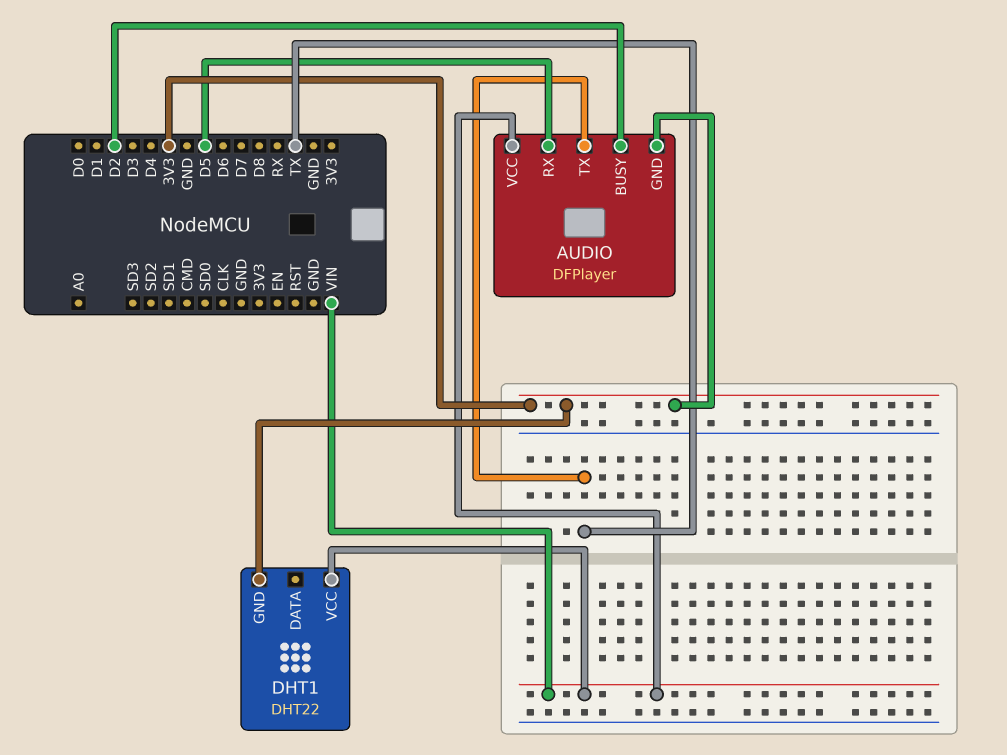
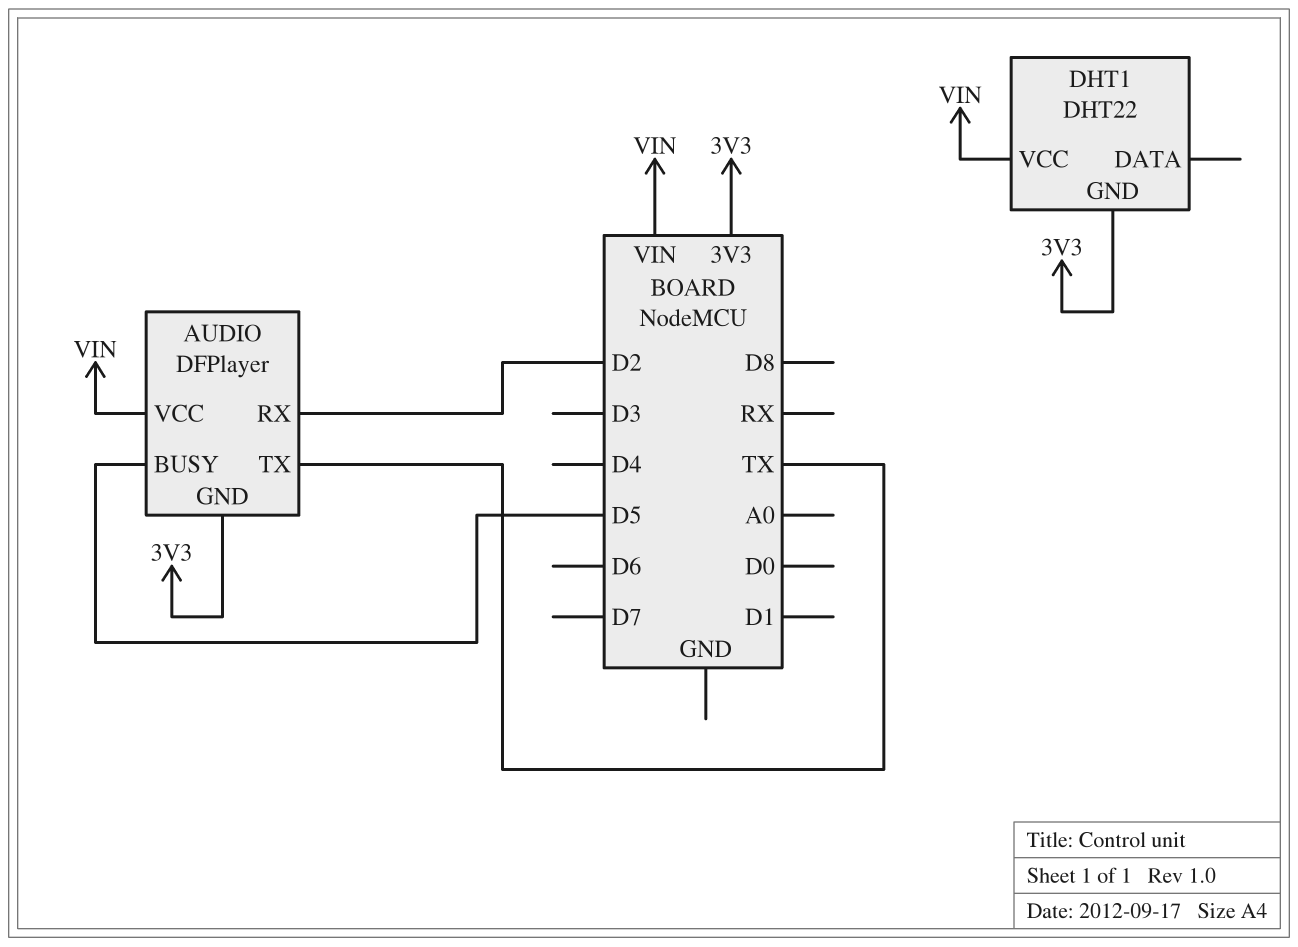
AUDIO pin BUSY: D2 -> D5
AUDIO pin RX: D5 -> D2

